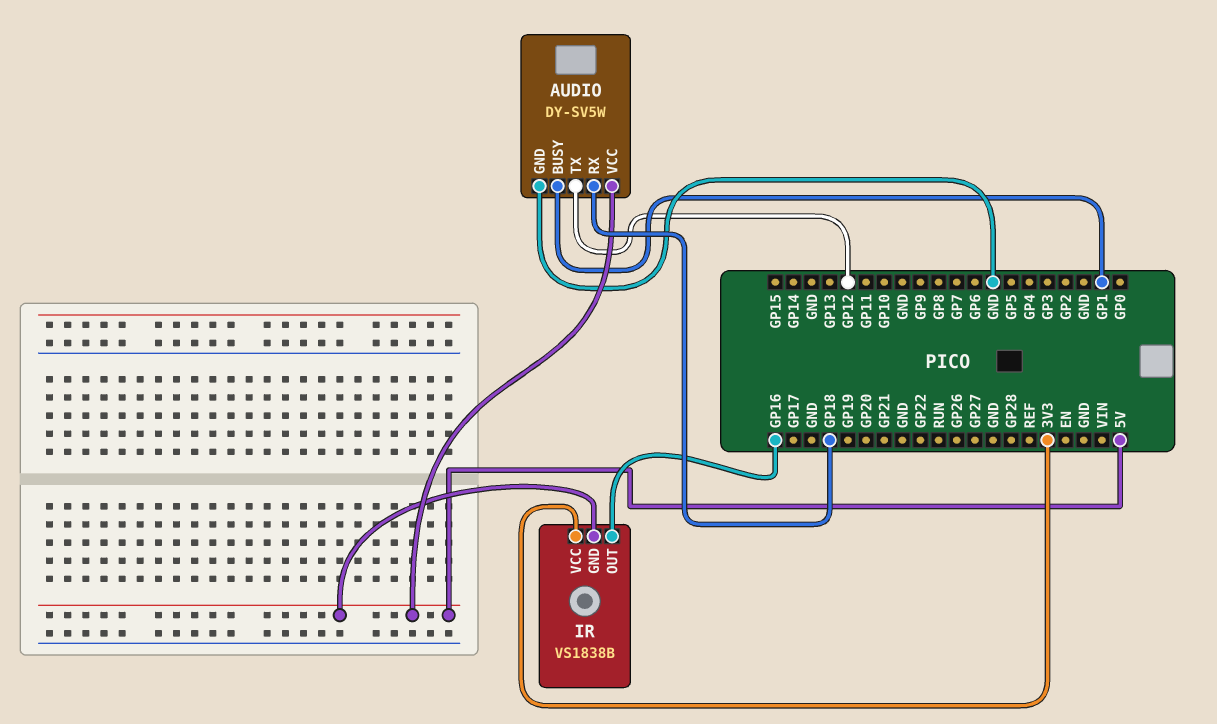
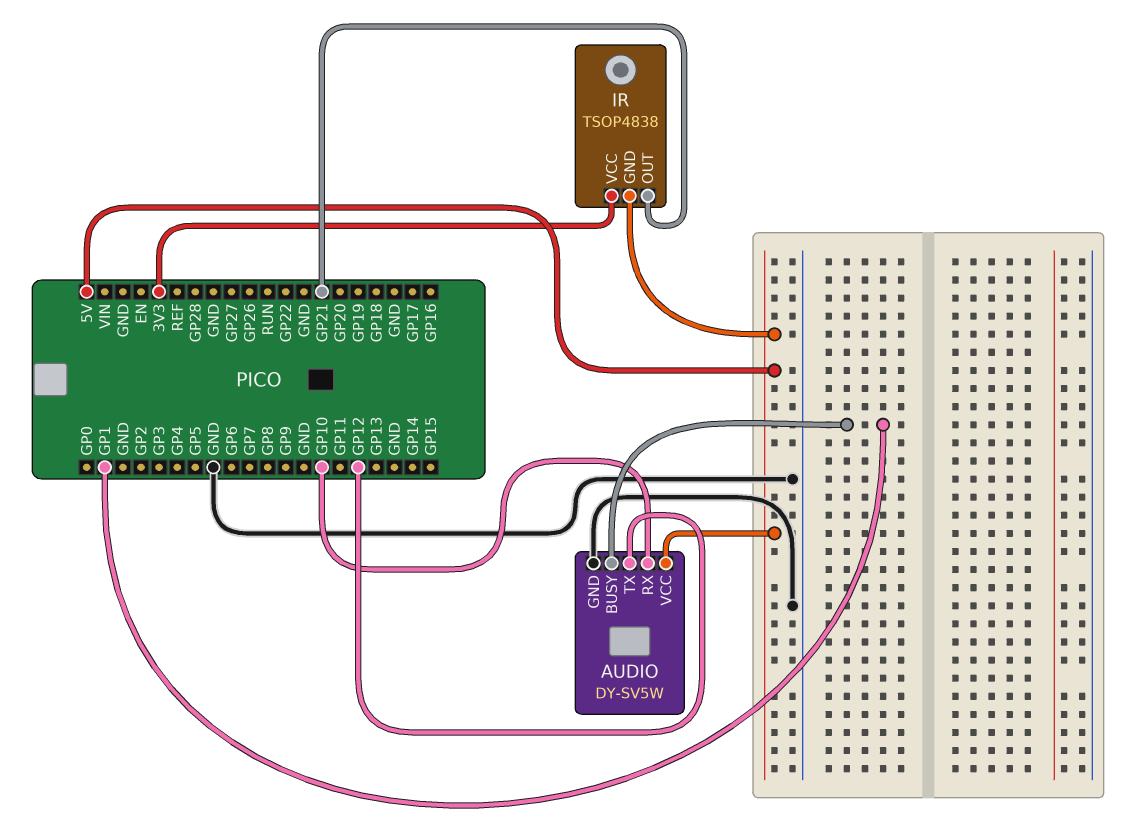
AUDIO pin RX: GP18 -> GP10
IR: VS1838B -> TSOP4838
IR pin OUT: GP16 -> GP21

